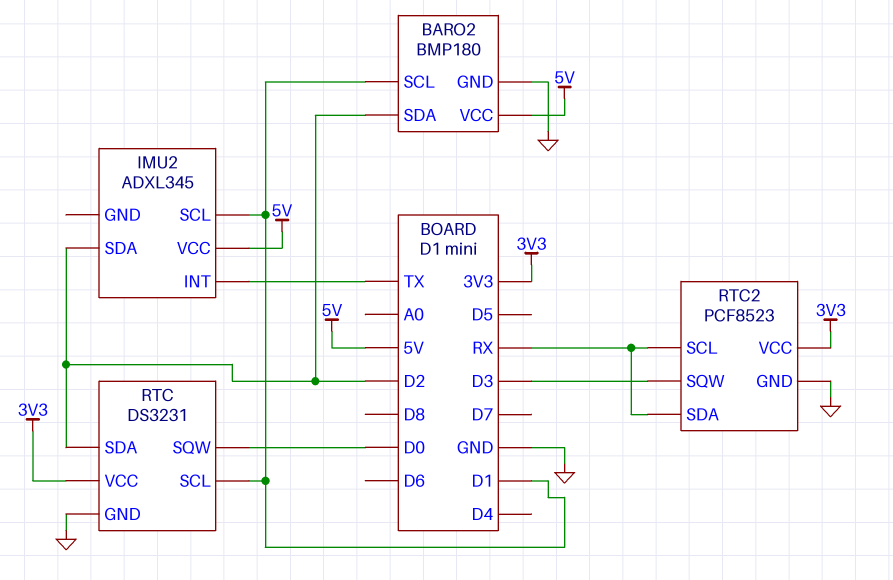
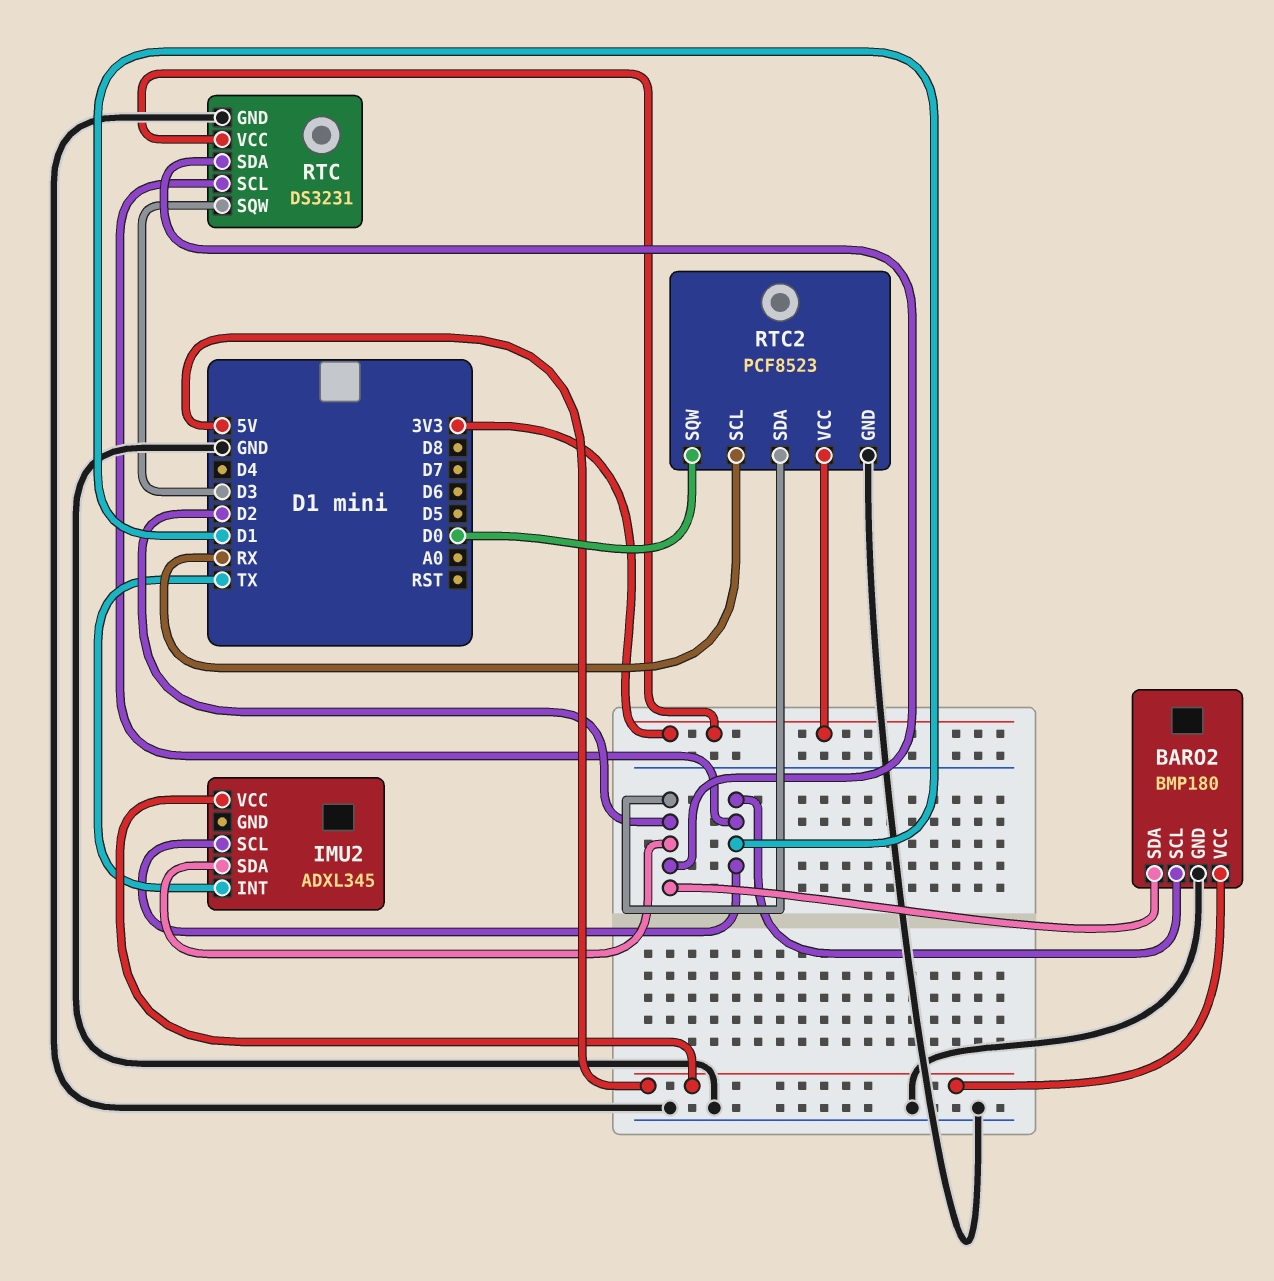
RTC pin SQW: D0 -> D3
RTC2 pin SDA: RX -> D2
RTC2 pin SQW: D3 -> D0

